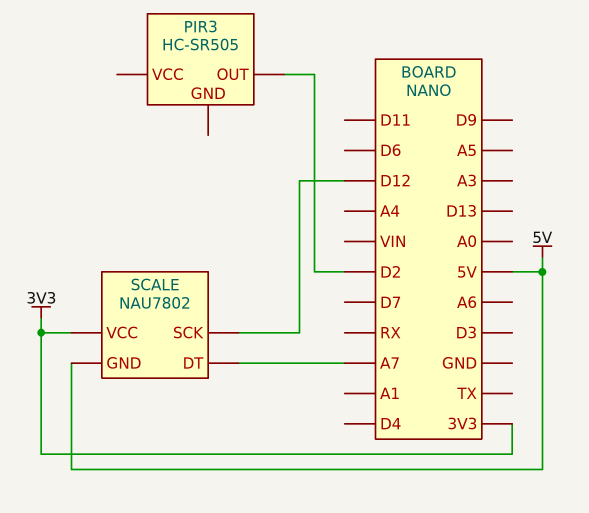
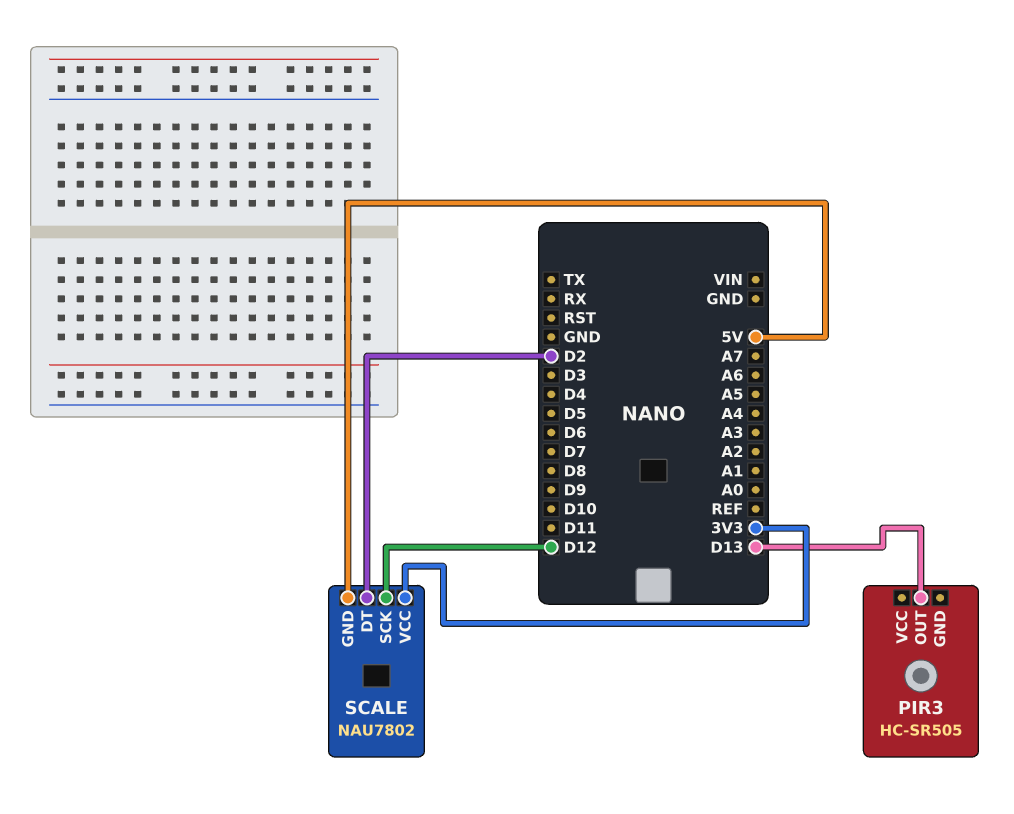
PIR3 pin OUT: D2 -> D13
SCALE pin DT: A7 -> D2

